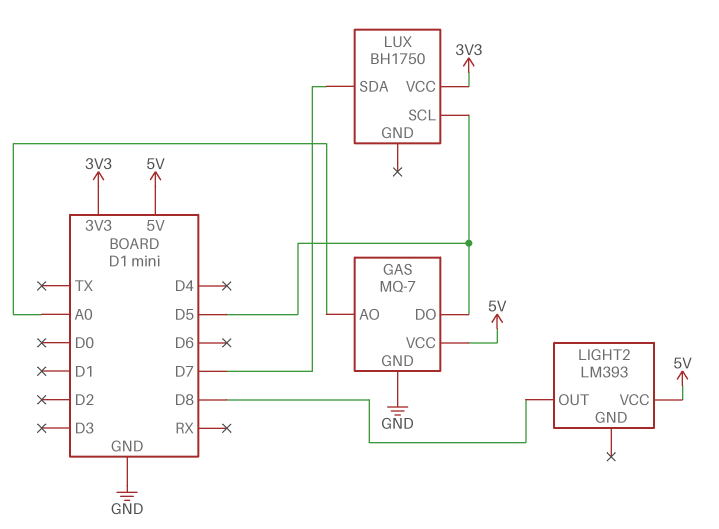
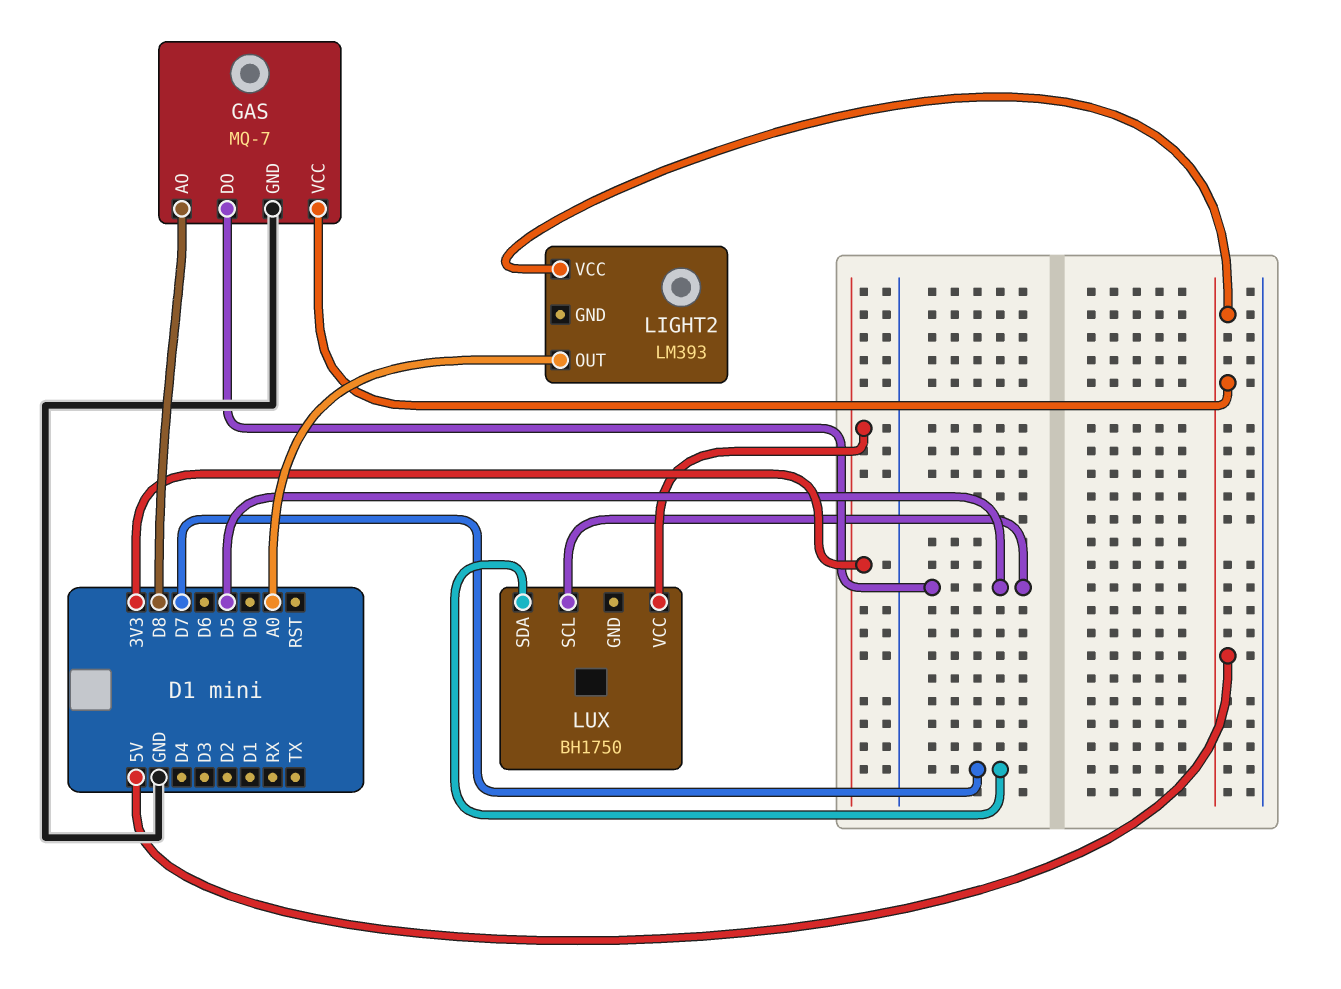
GAS pin AO: A0 -> D8
LIGHT2 pin OUT: D8 -> A0

